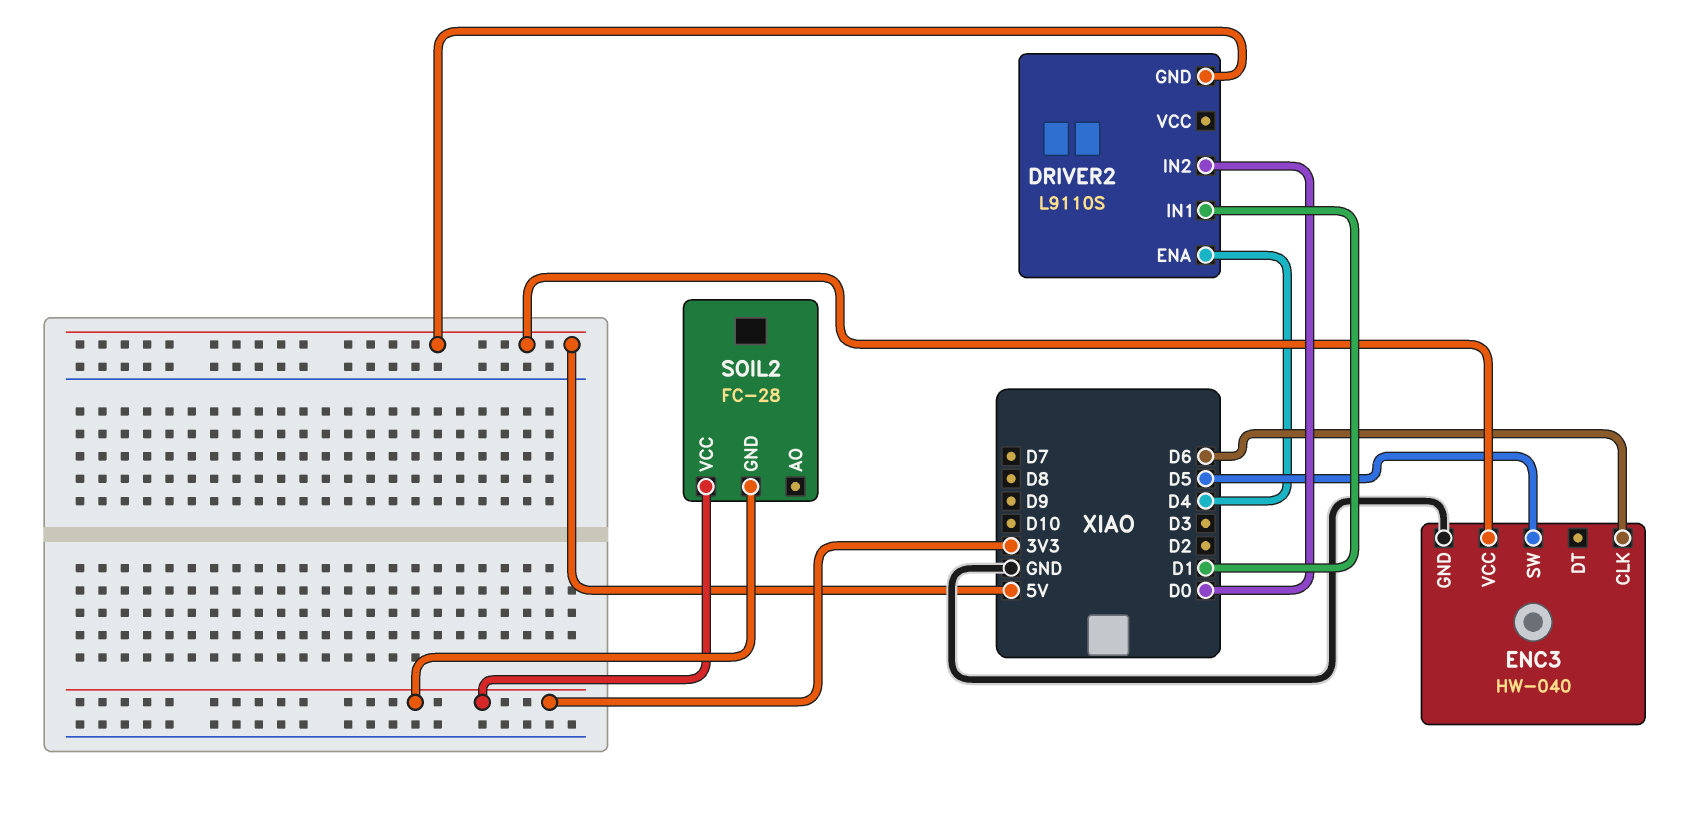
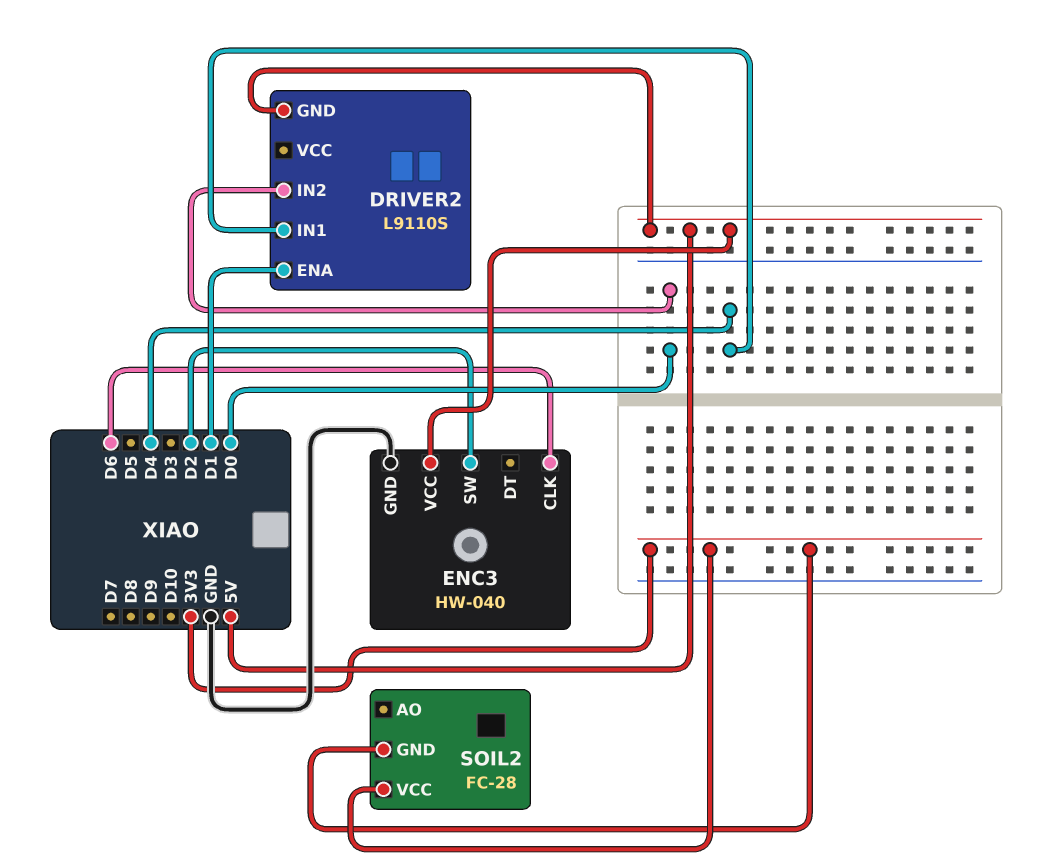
DRIVER2 pin ENA: D4 -> D1
DRIVER2 pin IN1: D1 -> D4
ENC3 pin SW: D5 -> D2

